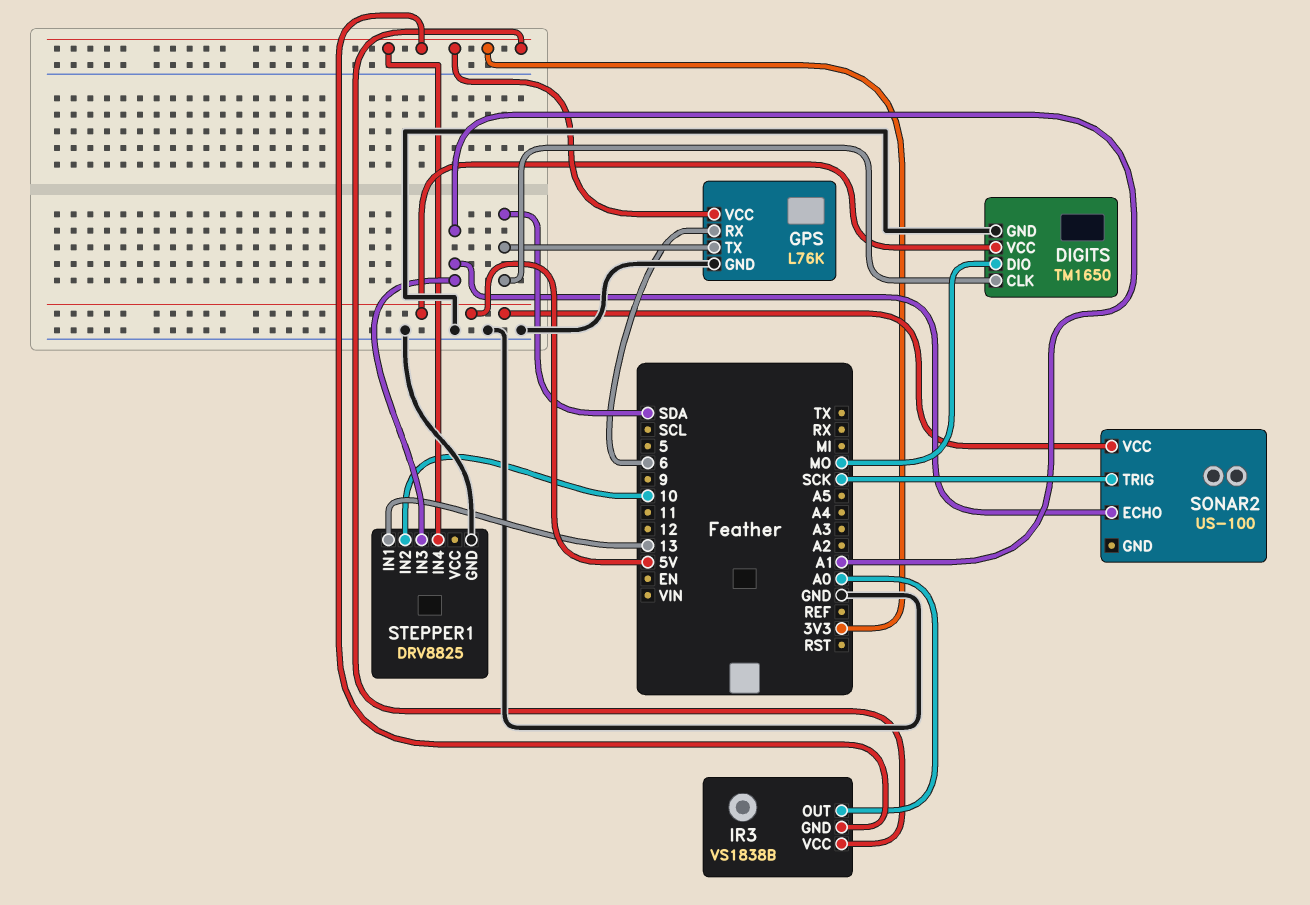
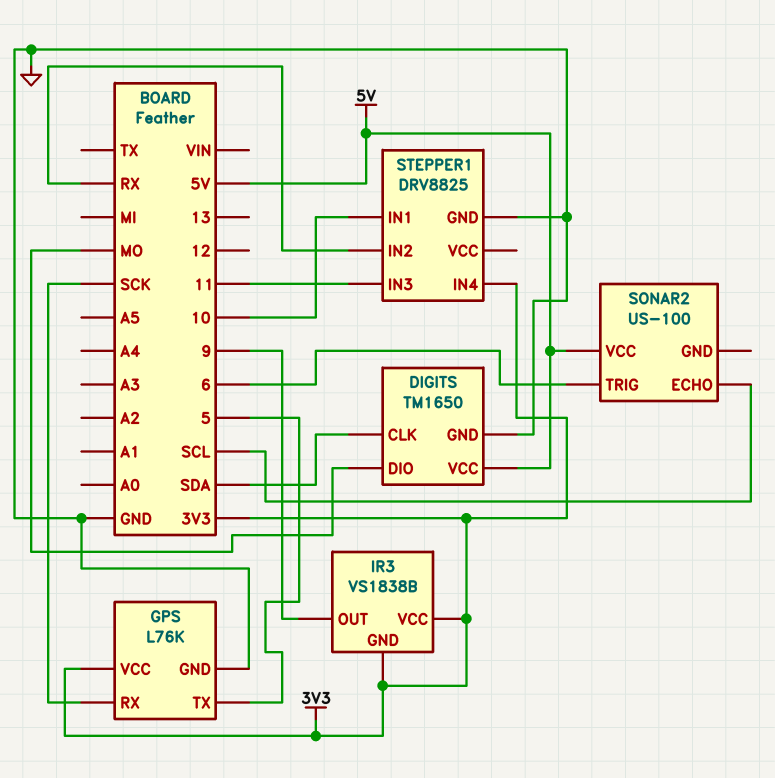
GPS pin RX: 6 -> SCK
GPS pin TX: SDA -> 5
IR3 pin OUT: A0 -> 9
SONAR2 pin ECHO: A1 -> SCL
SONAR2 pin TRIG: SCK -> 6
STEPPER1 pin IN1: 13 -> 10
STEPPER1 pin IN2: 10 -> RX
STEPPER1 pin IN3: A1 -> 11

